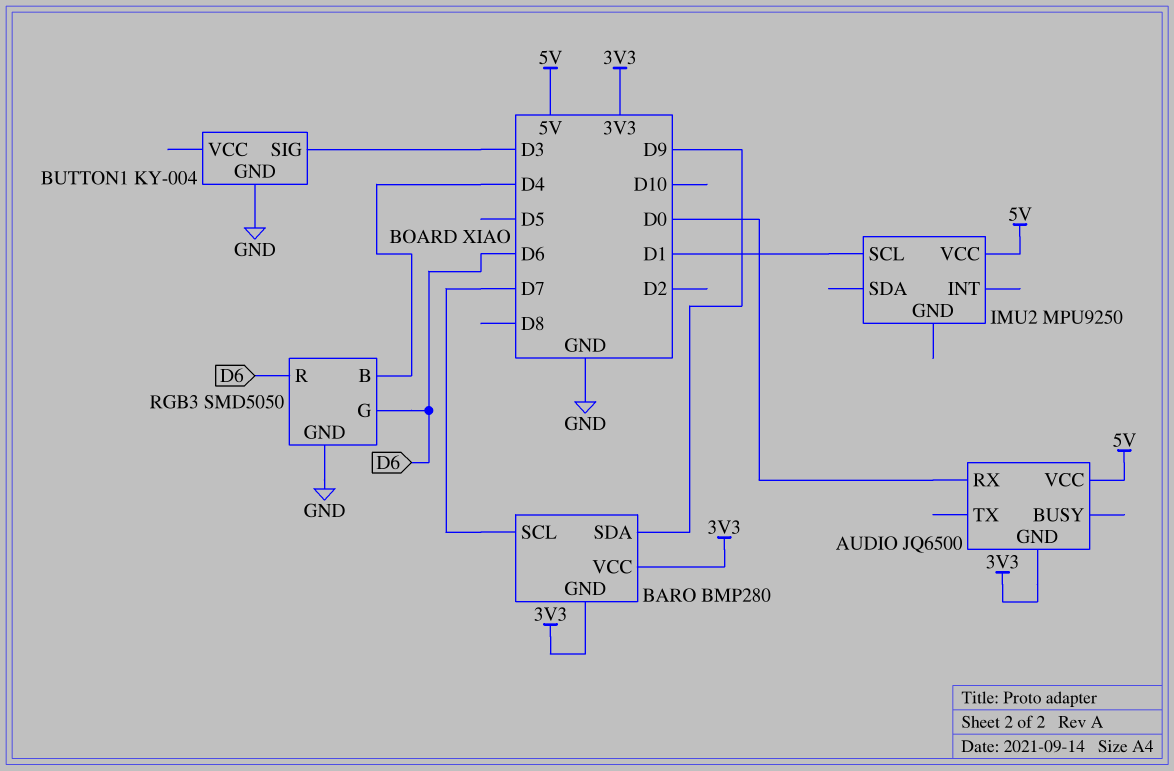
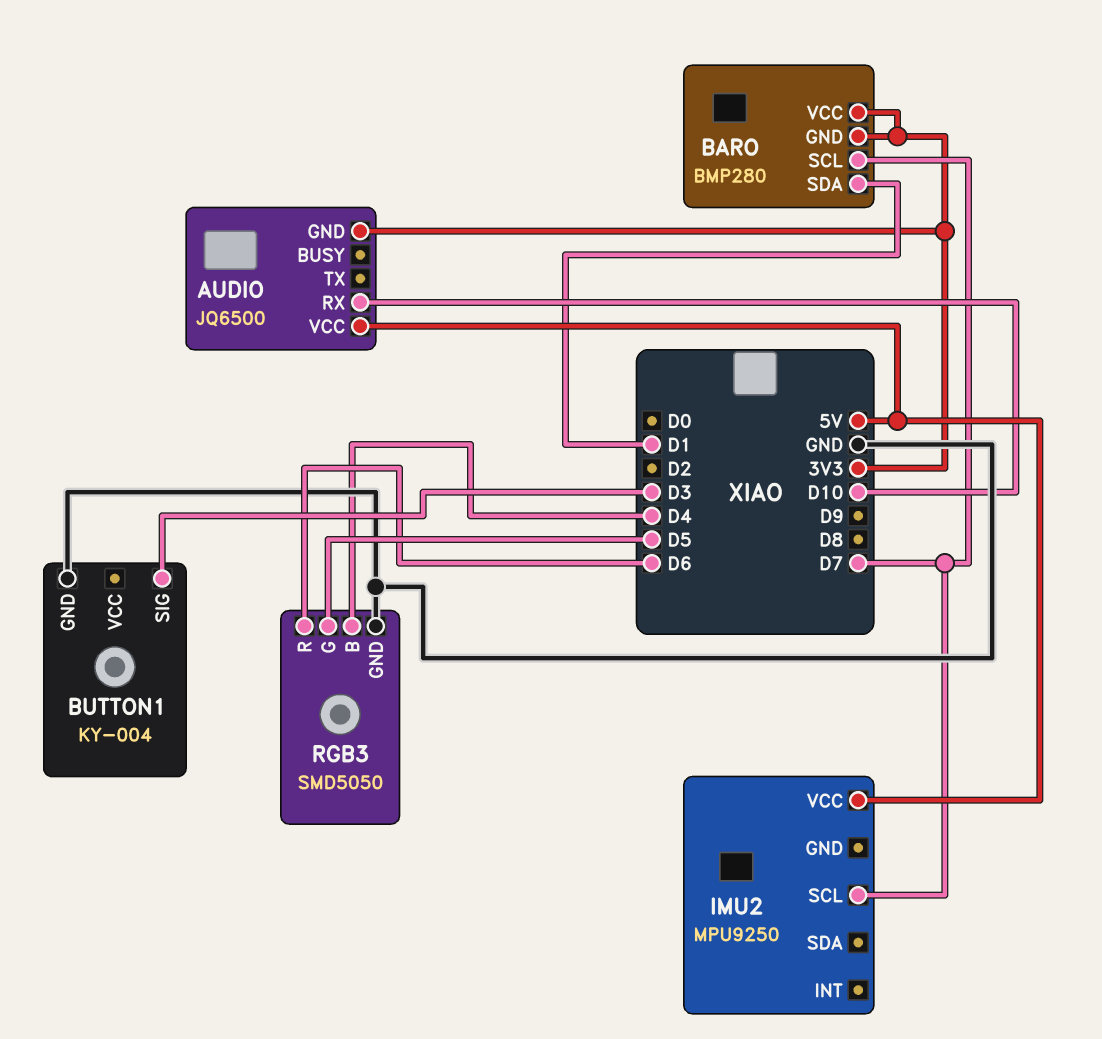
AUDIO pin RX: D0 -> D10
BARO pin SDA: D9 -> D1
IMU2 pin SCL: D1 -> D7
RGB3 pin G: D6 -> D5

